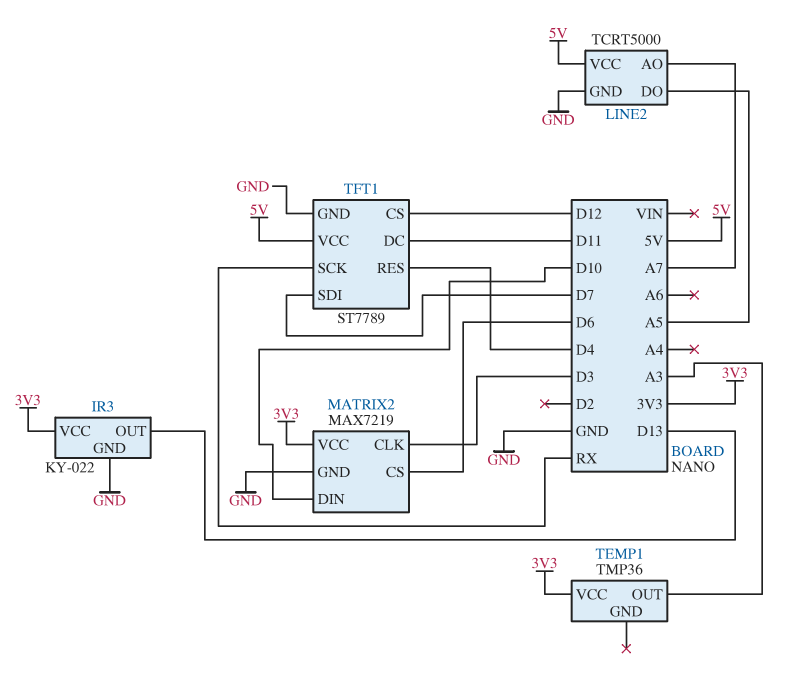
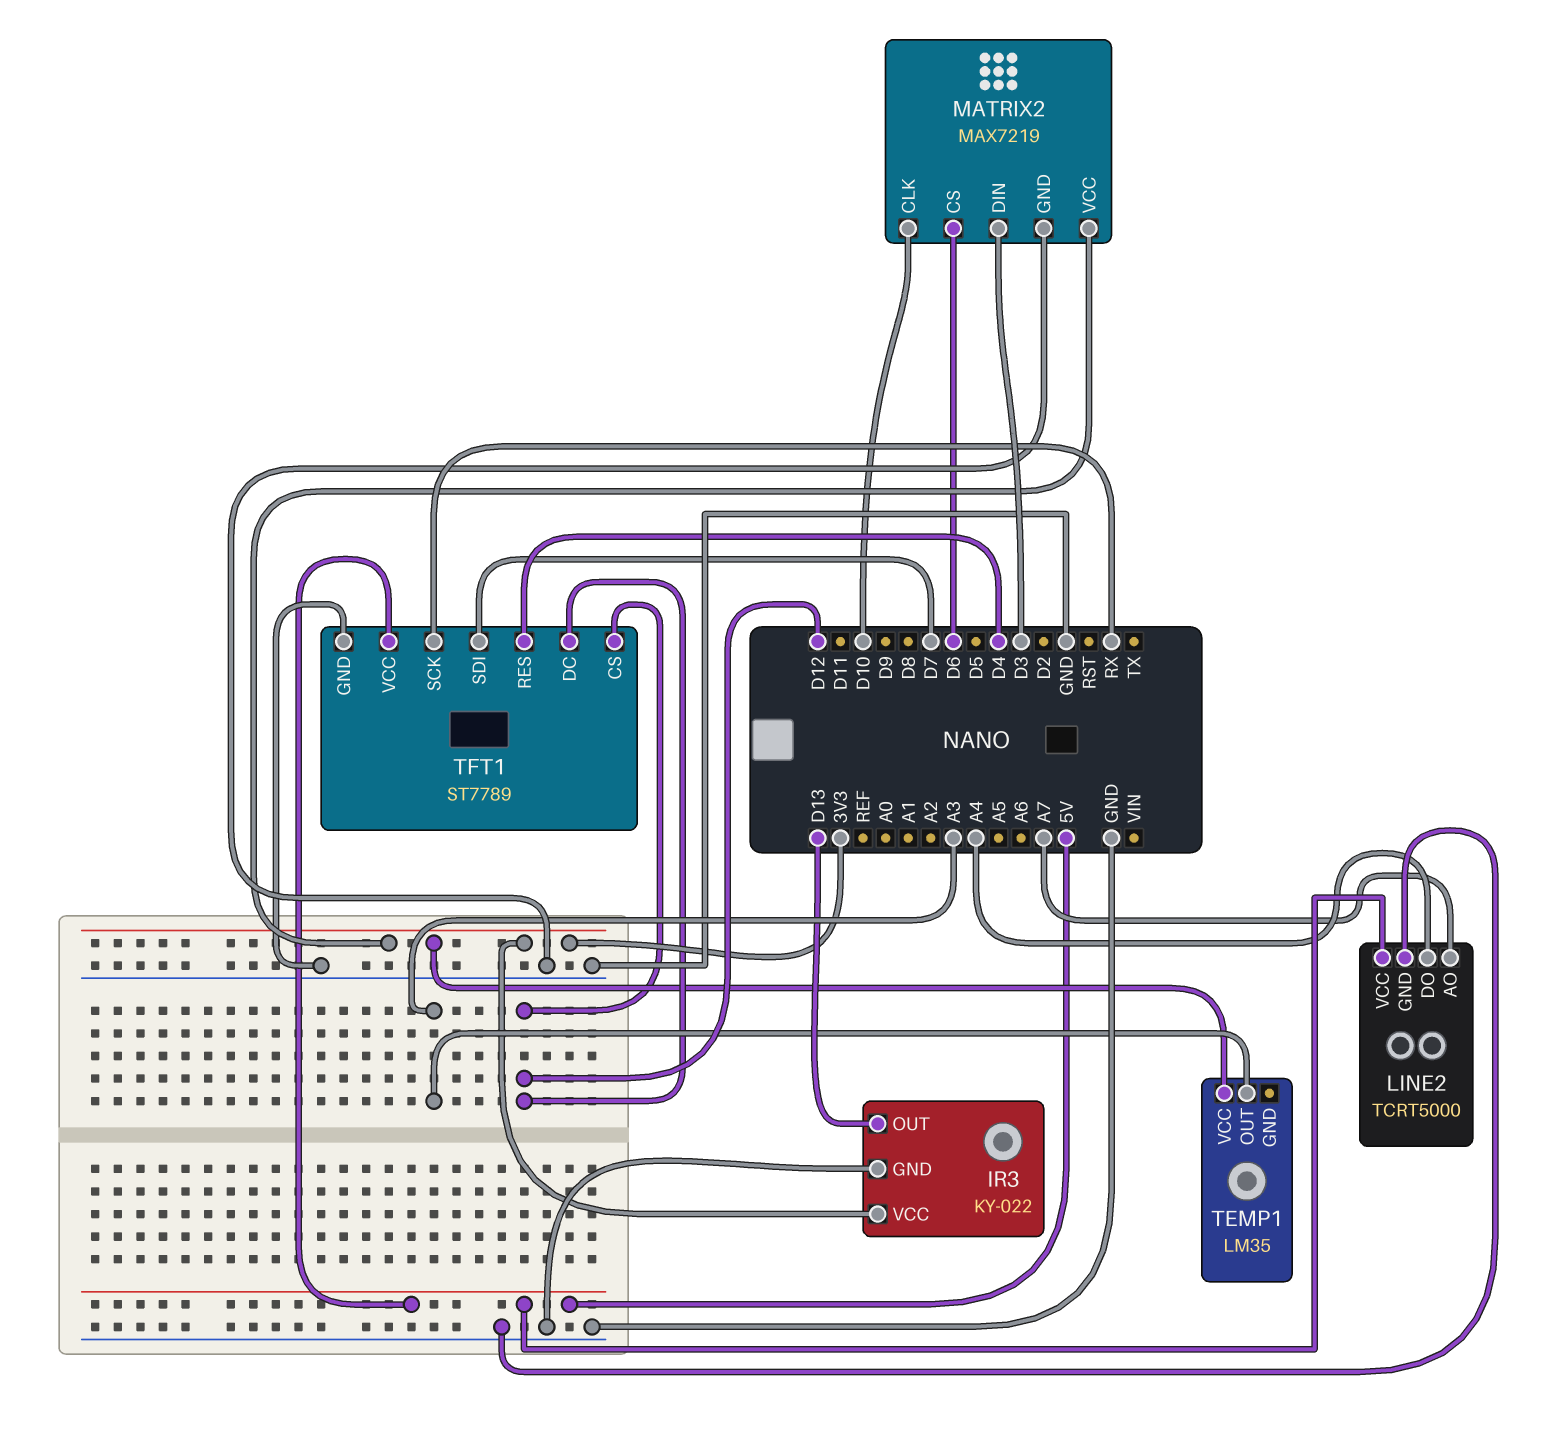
LINE2 pin DO: A5 -> A4
MATRIX2 pin CLK: D3 -> D10
MATRIX2 pin DIN: D10 -> D3
TEMP1: TMP36 -> LM35
TFT1 pin DC: D11 -> D12

